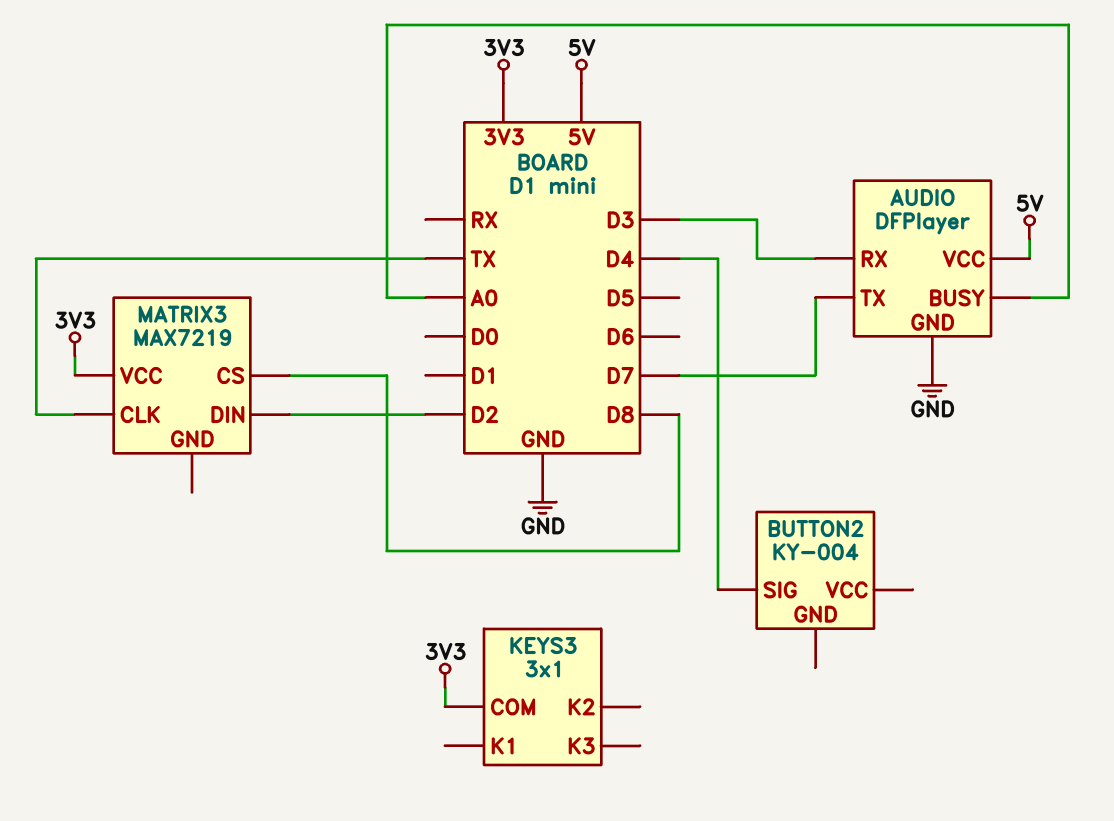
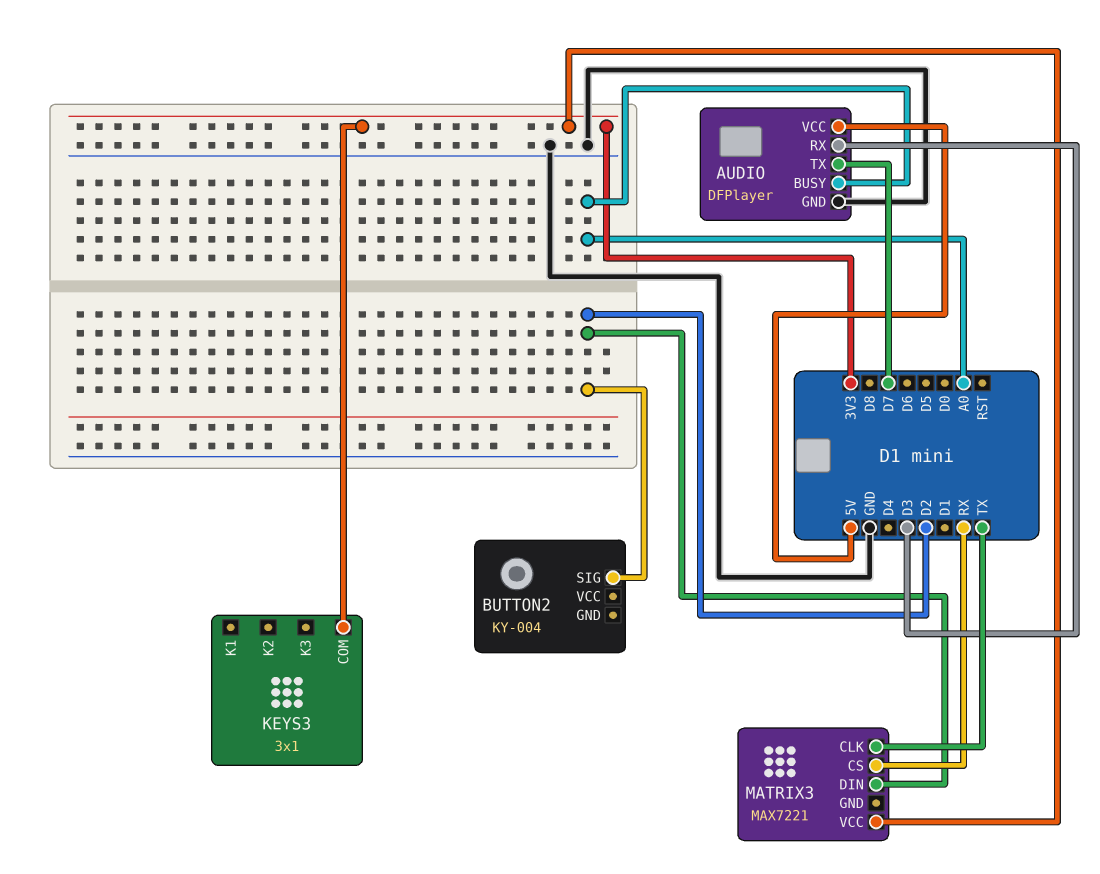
BUTTON2 pin SIG: D4 -> D2
MATRIX3: MAX7219 -> MAX7221
MATRIX3 pin CS: D8 -> RX

